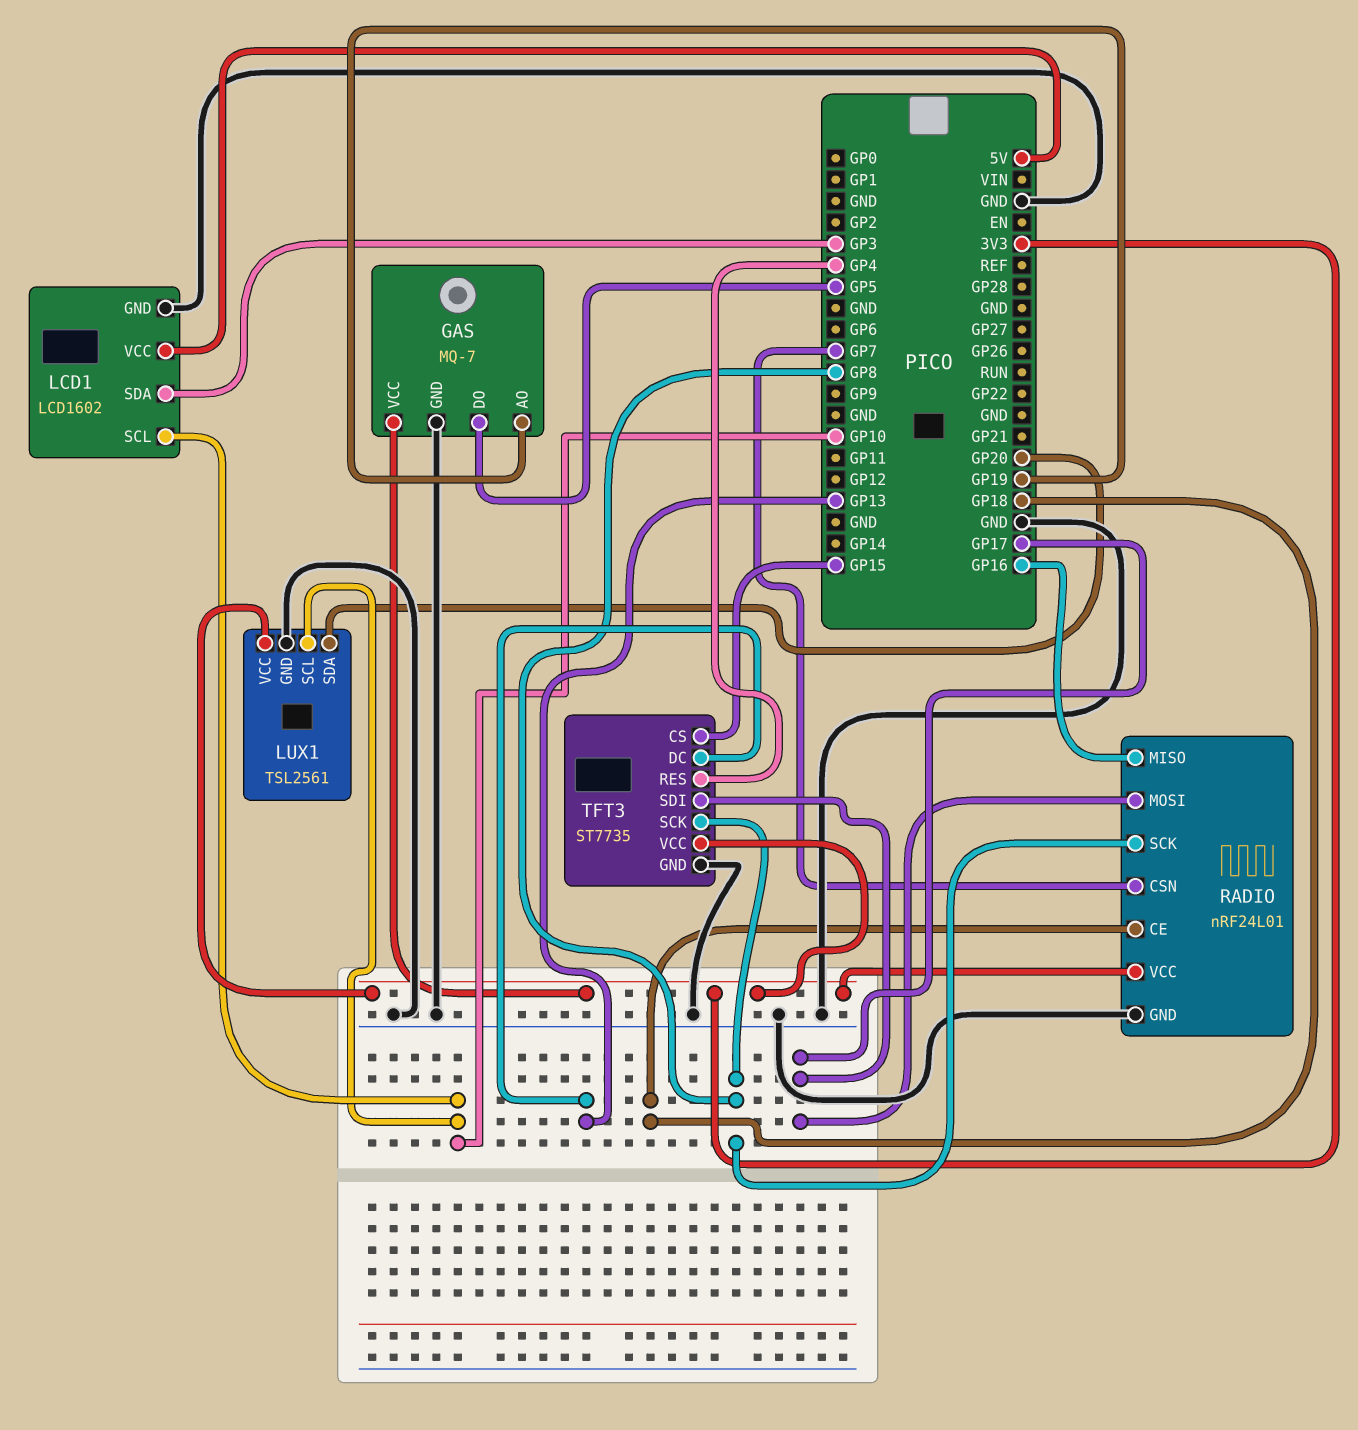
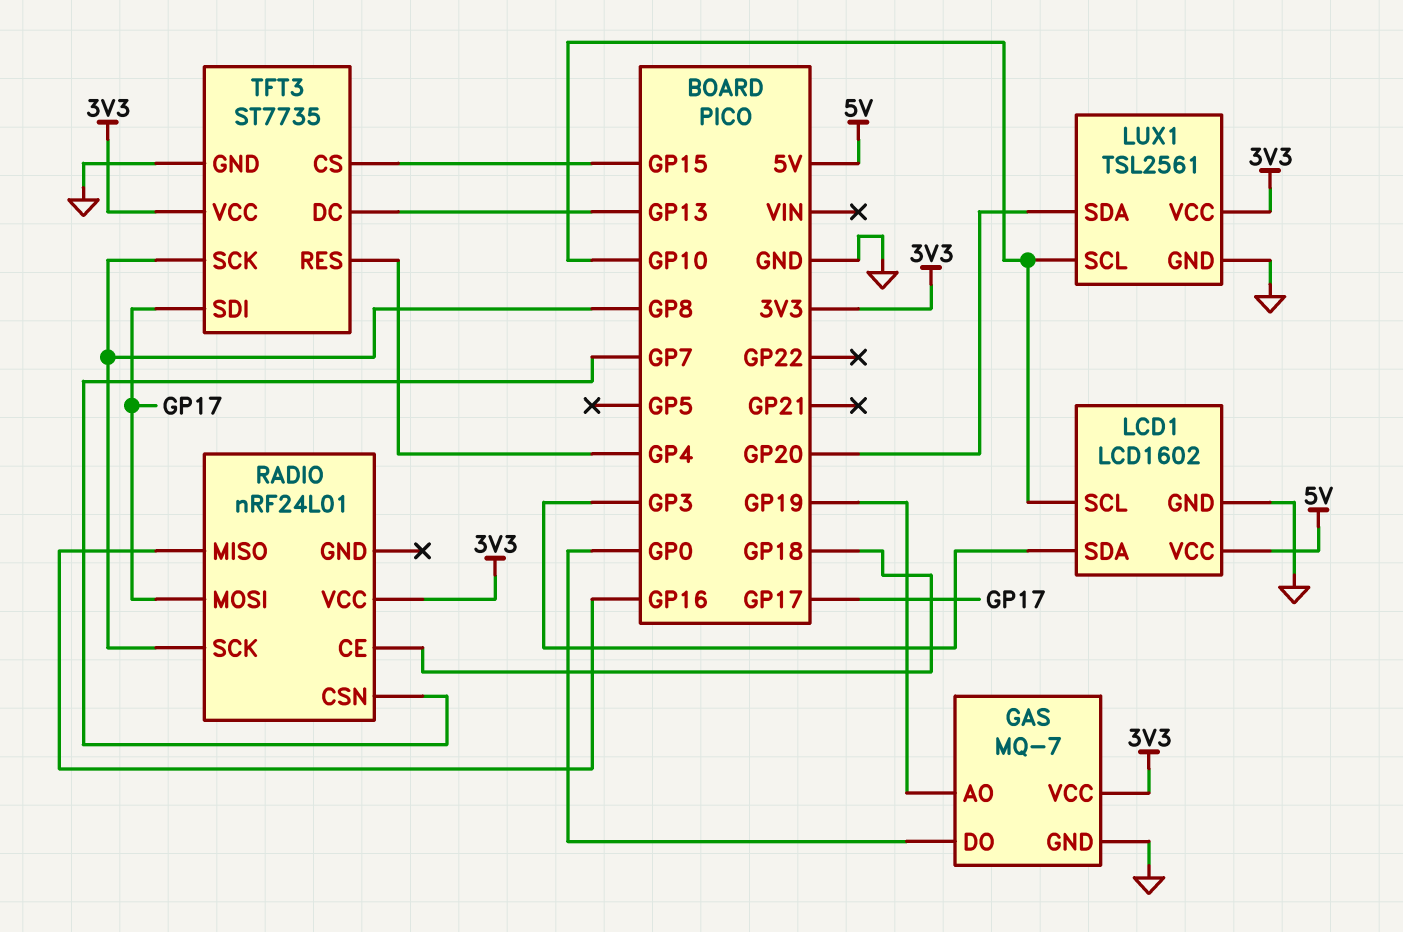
GAS pin DO: GP5 -> GP0
RADIO pin GND: GND -> none

